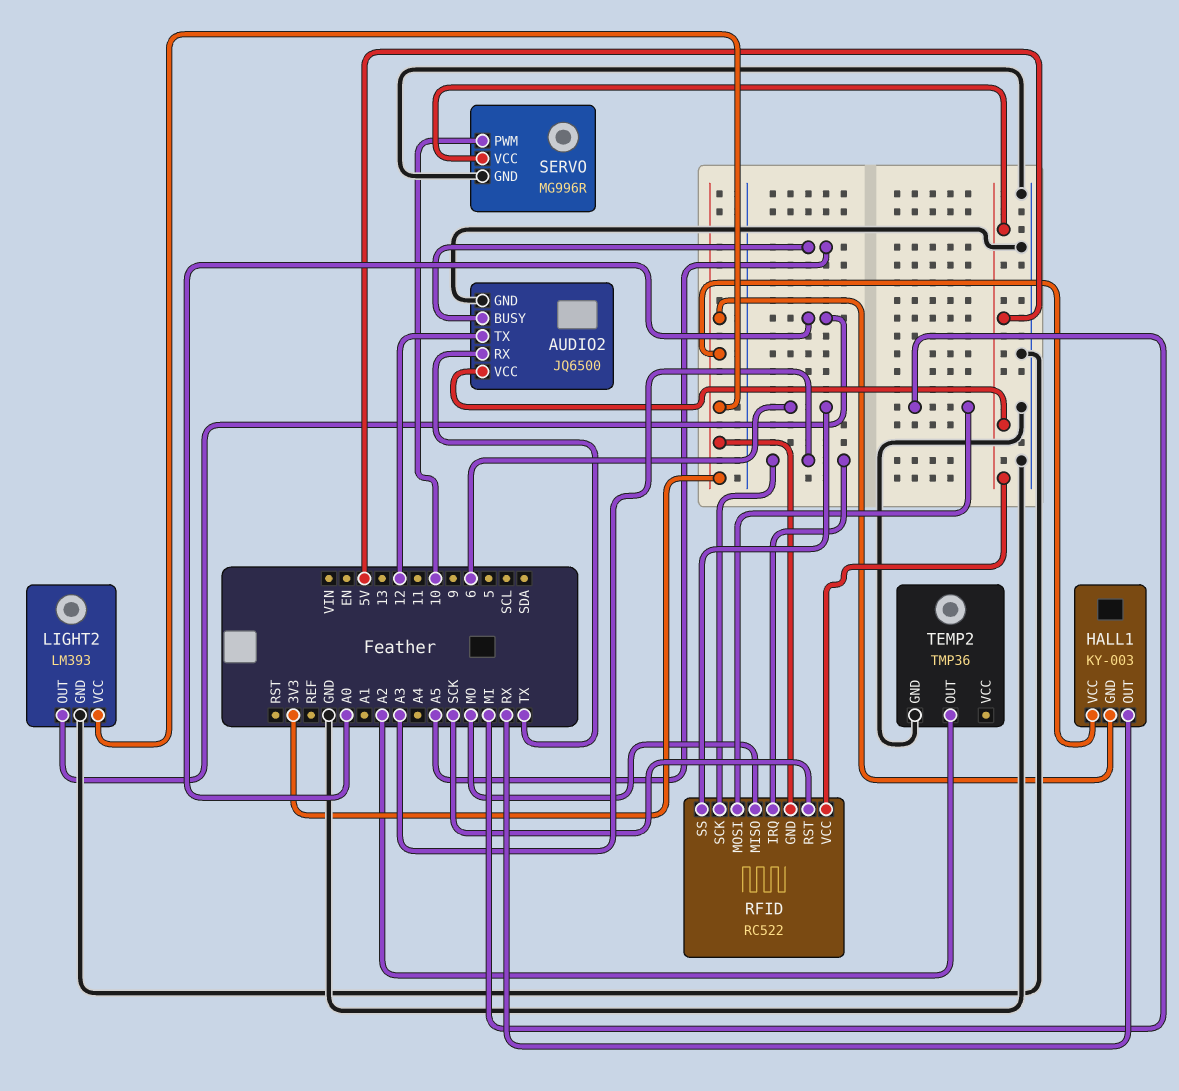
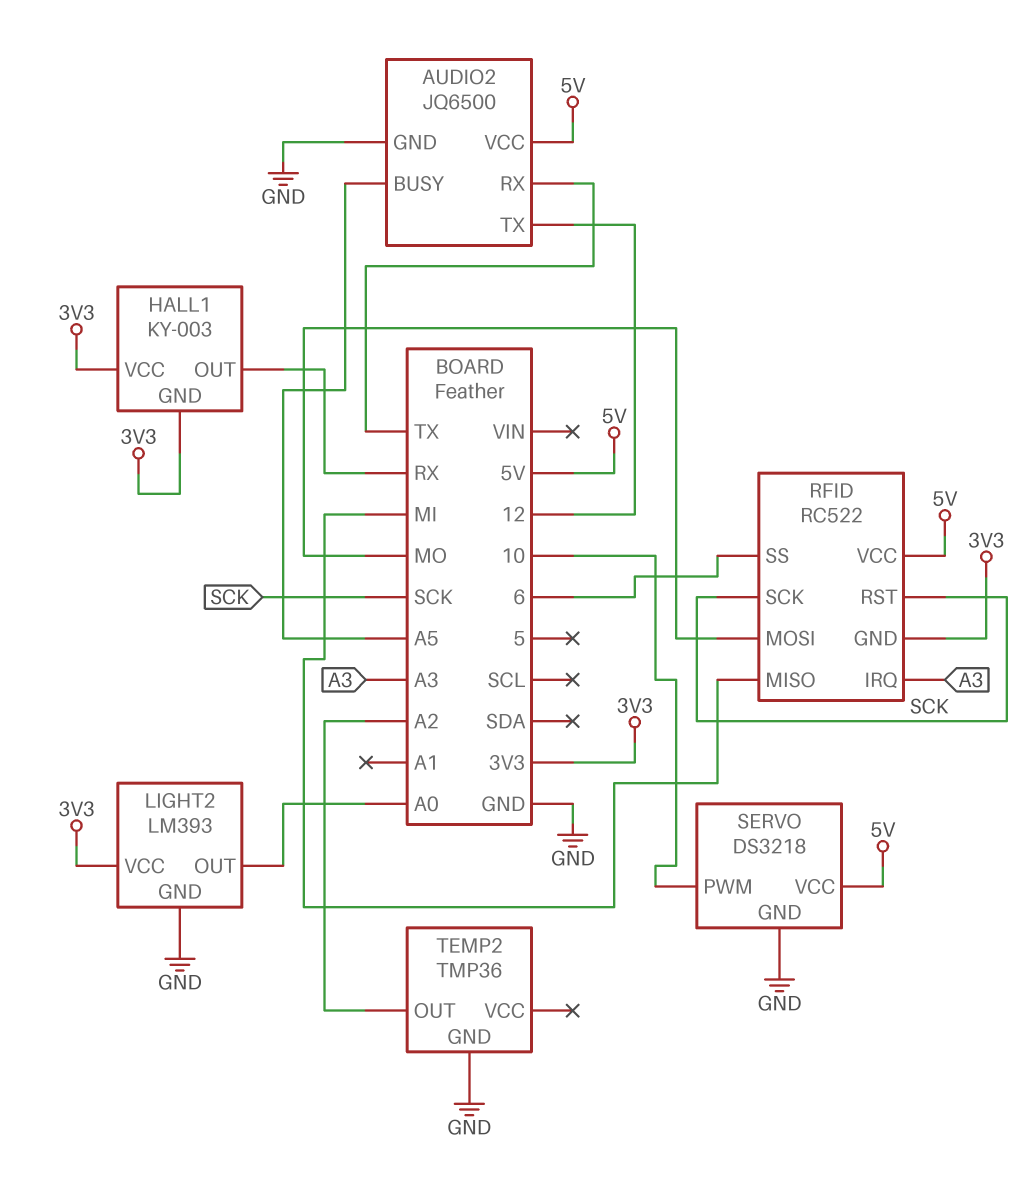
RFID pin MISO: MO -> MI
RFID pin MOSI: MI -> MO
RFID pin SCK: A3 -> SCK
SERVO: MG996R -> DS3218

